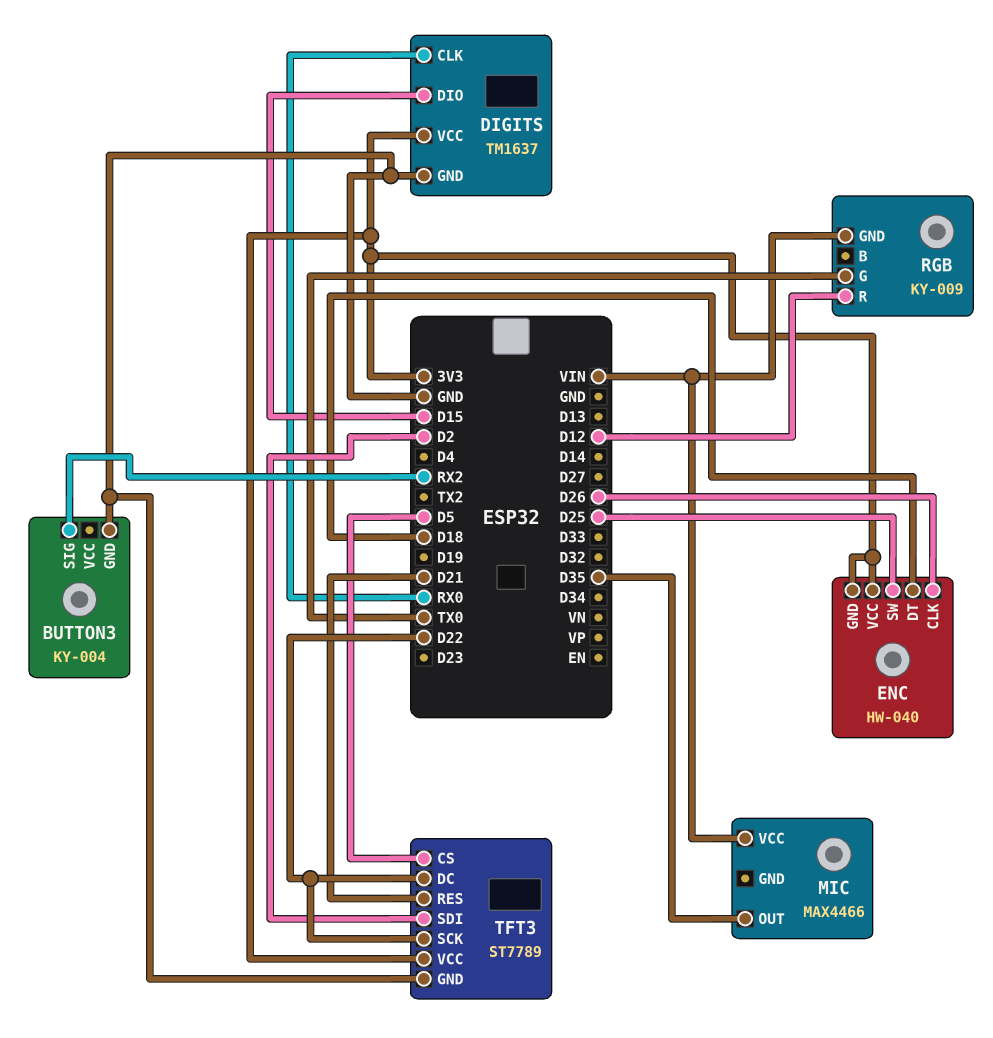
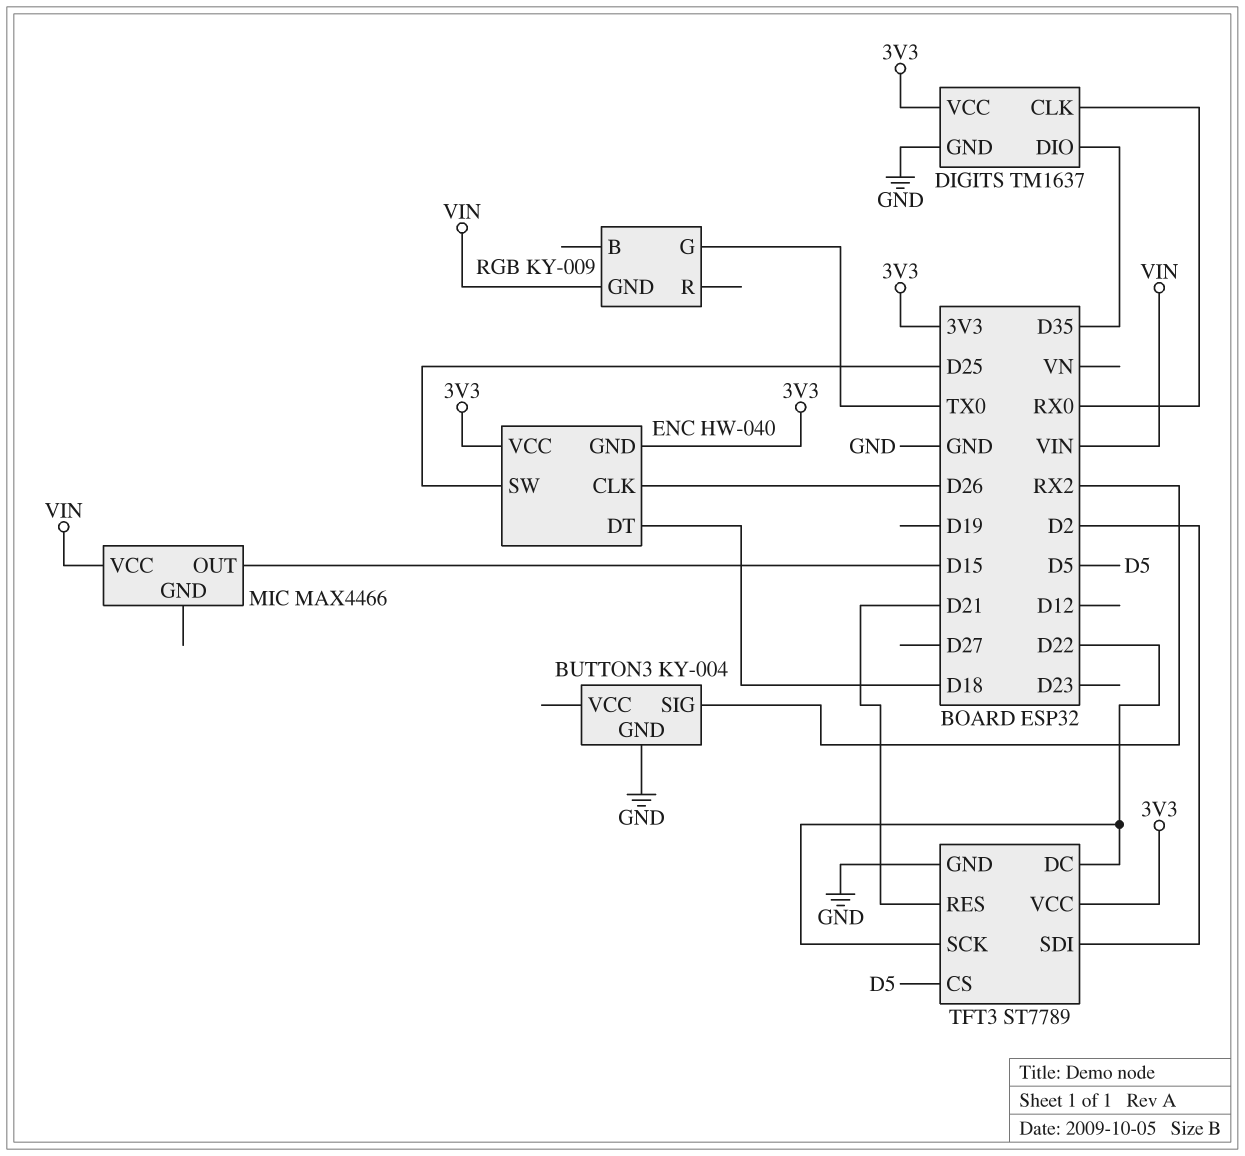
DIGITS pin DIO: D15 -> D35
MIC pin OUT: D35 -> D15
RGB pin R: D12 -> none

